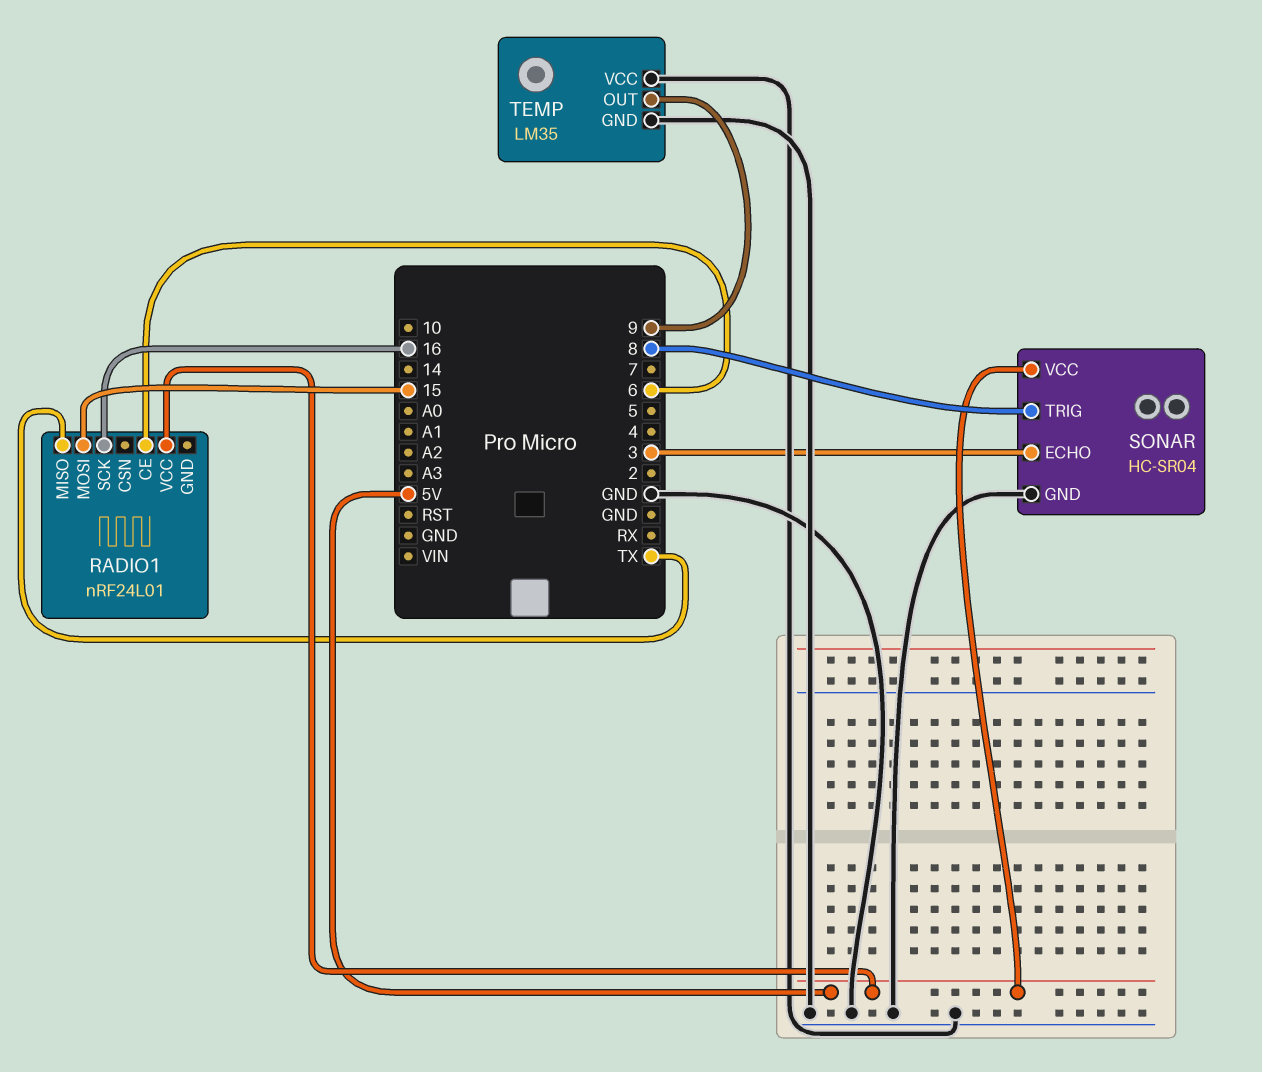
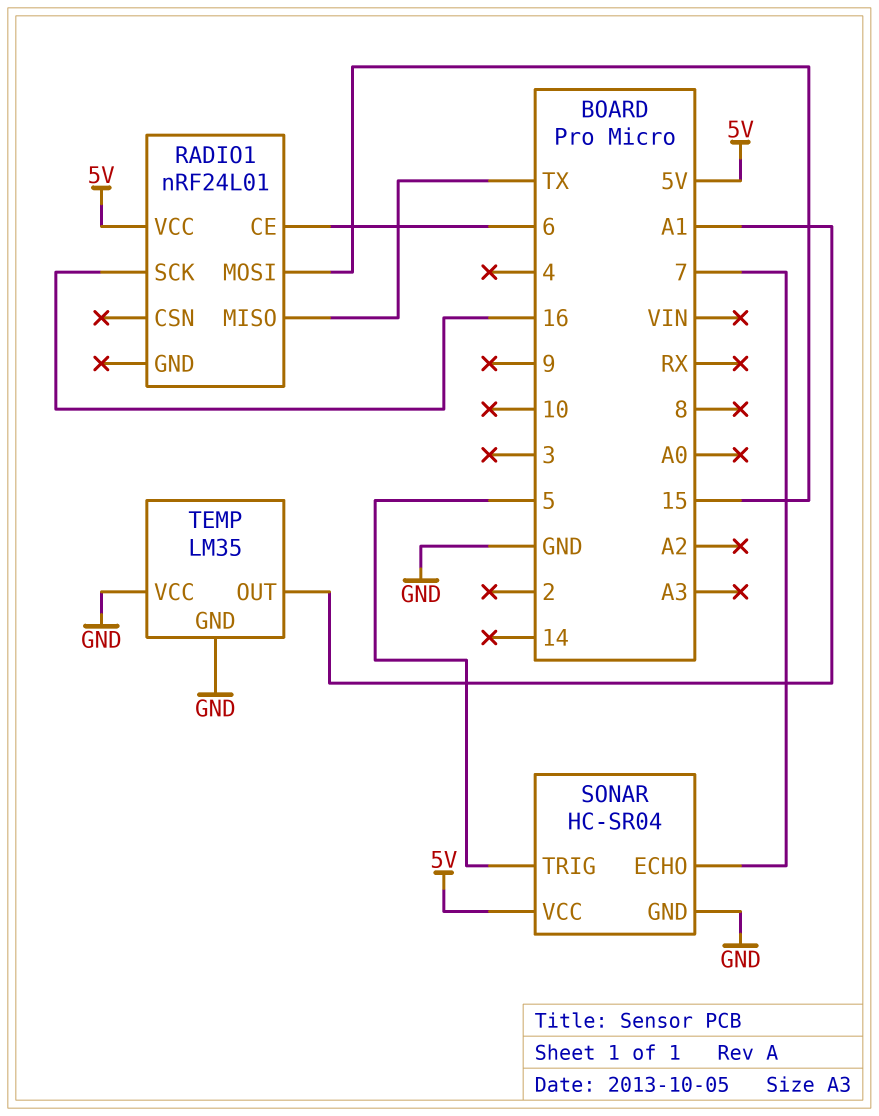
SONAR pin ECHO: 3 -> 7
SONAR pin TRIG: 8 -> 5
TEMP pin OUT: 9 -> A1

